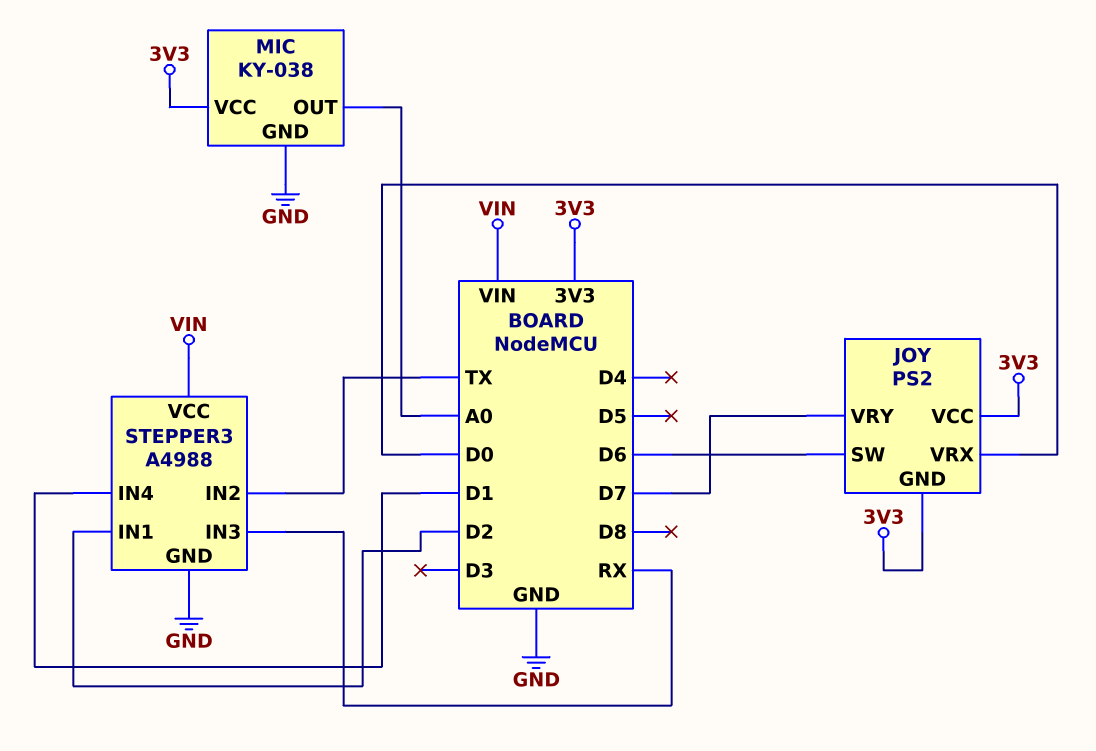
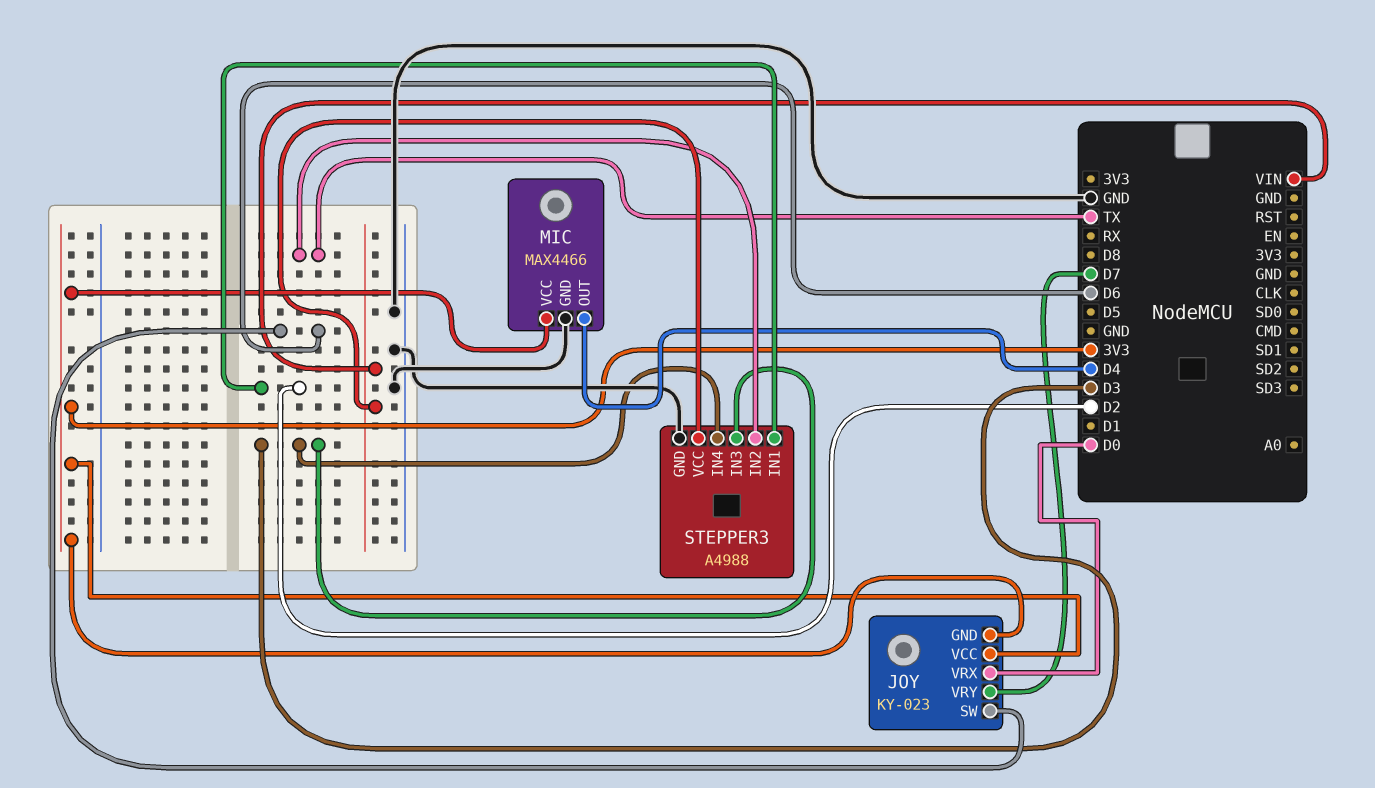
JOY: PS2 -> KY-023
MIC: KY-038 -> MAX4466
MIC pin OUT: A0 -> D4
STEPPER3 pin IN3: RX -> D3
STEPPER3 pin IN4: D1 -> D3

